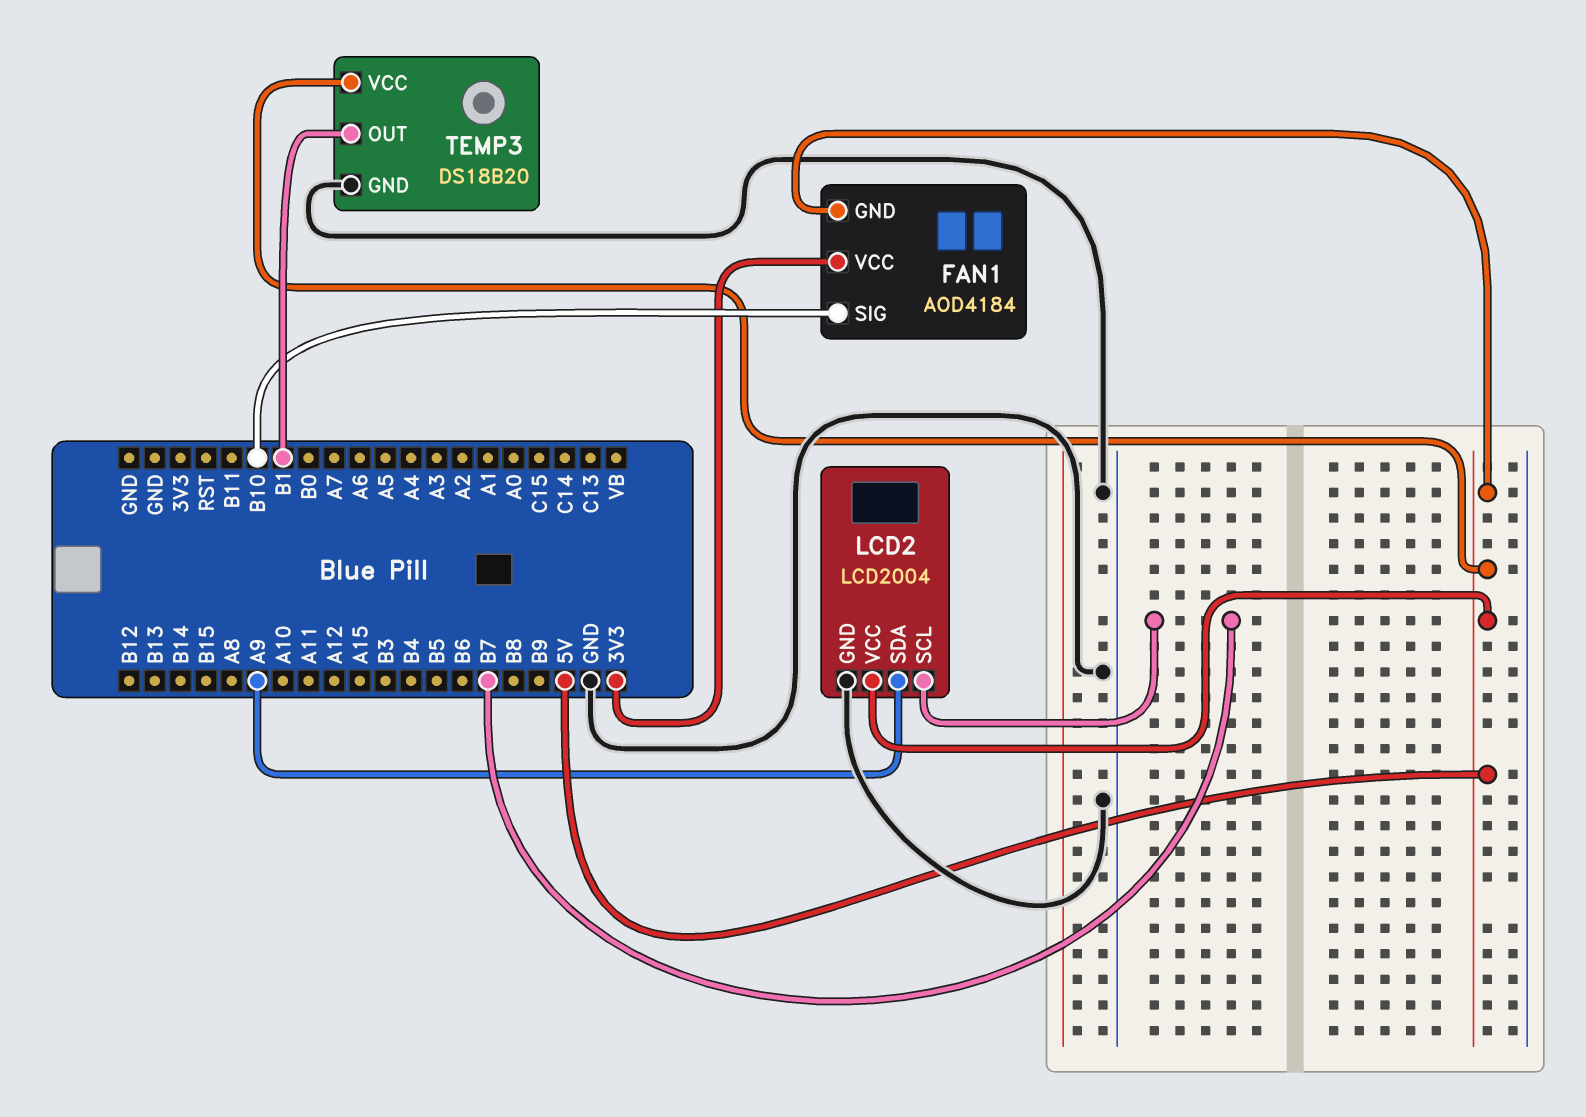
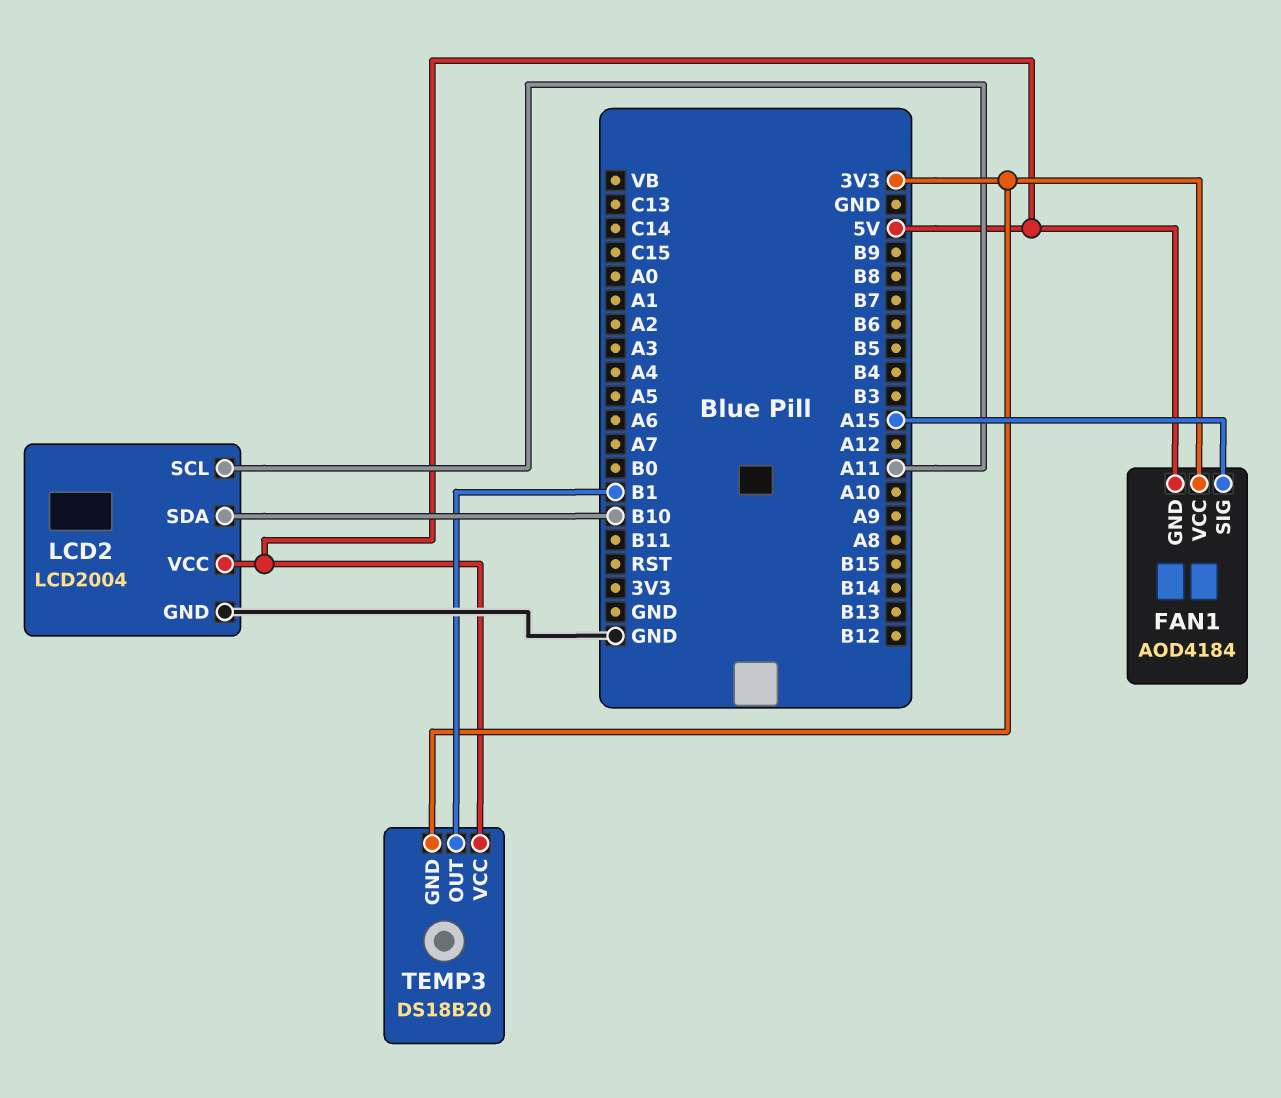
FAN1 pin SIG: B10 -> A15
LCD2 pin SCL: B7 -> A11
LCD2 pin SDA: A9 -> B10
TEMP3 pin GND: GND -> 3V3

